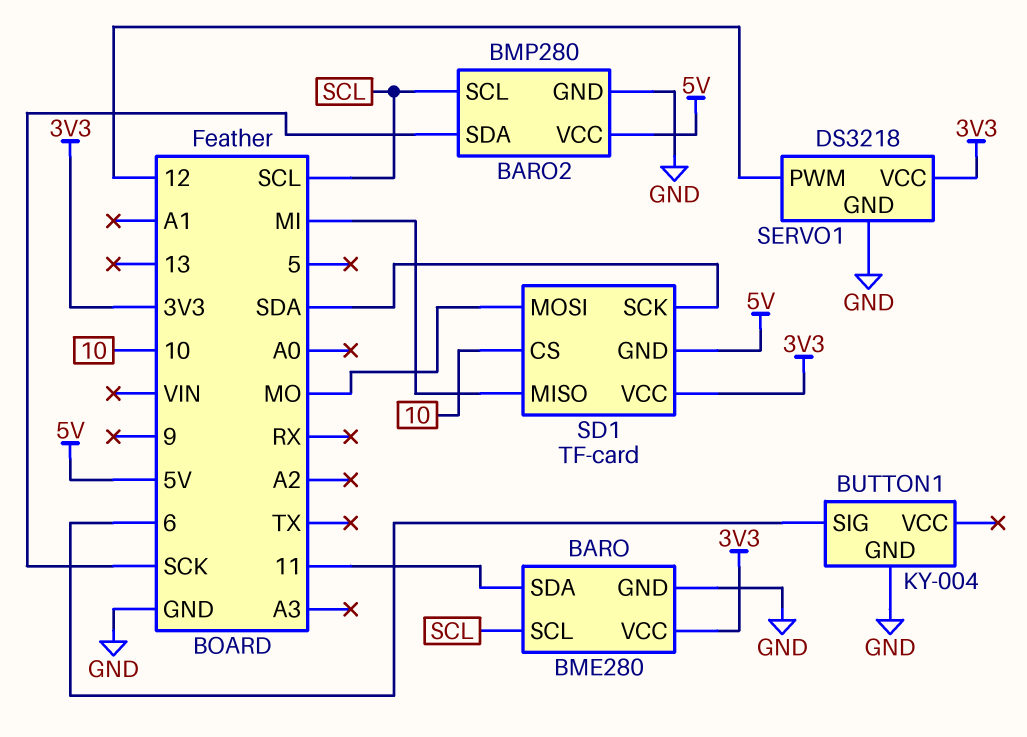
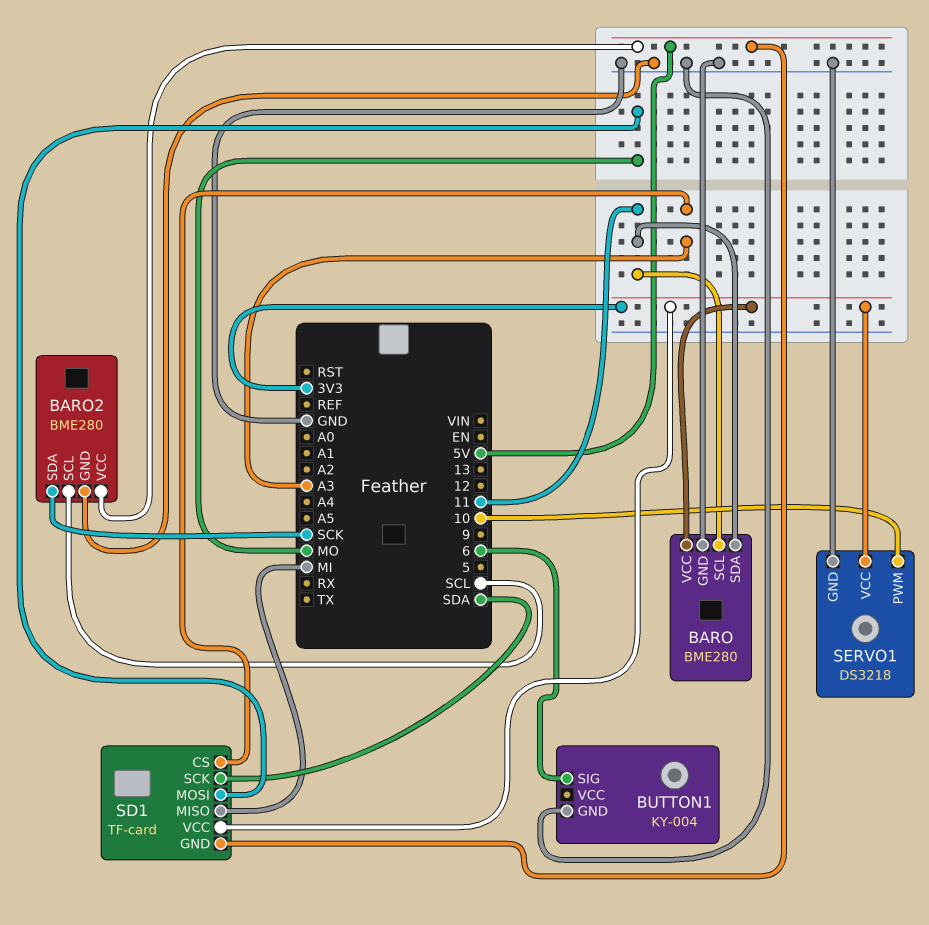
BARO pin SCL: SCL -> 11
BARO2: BMP280 -> BME280
SD1 pin CS: 10 -> A3
SERVO1 pin PWM: 12 -> 10

